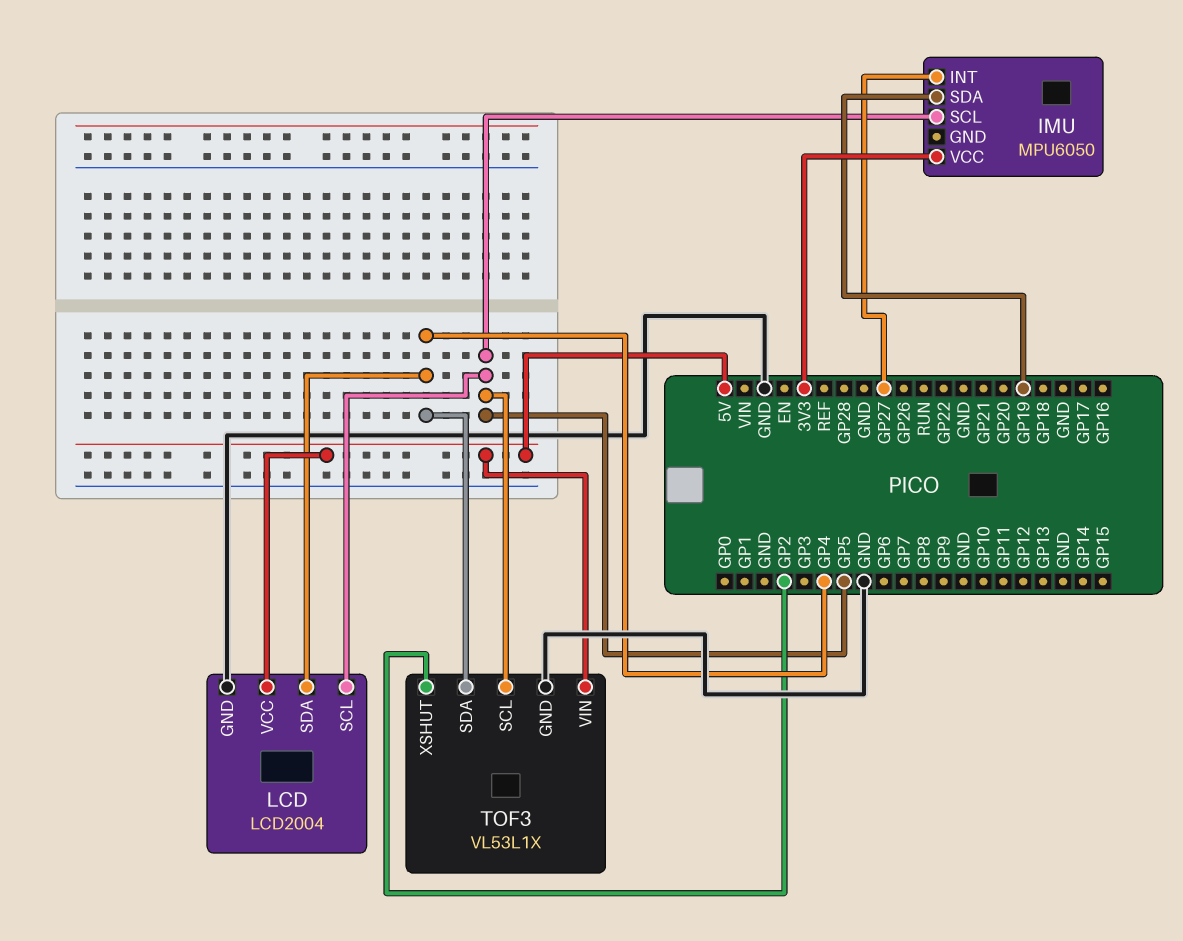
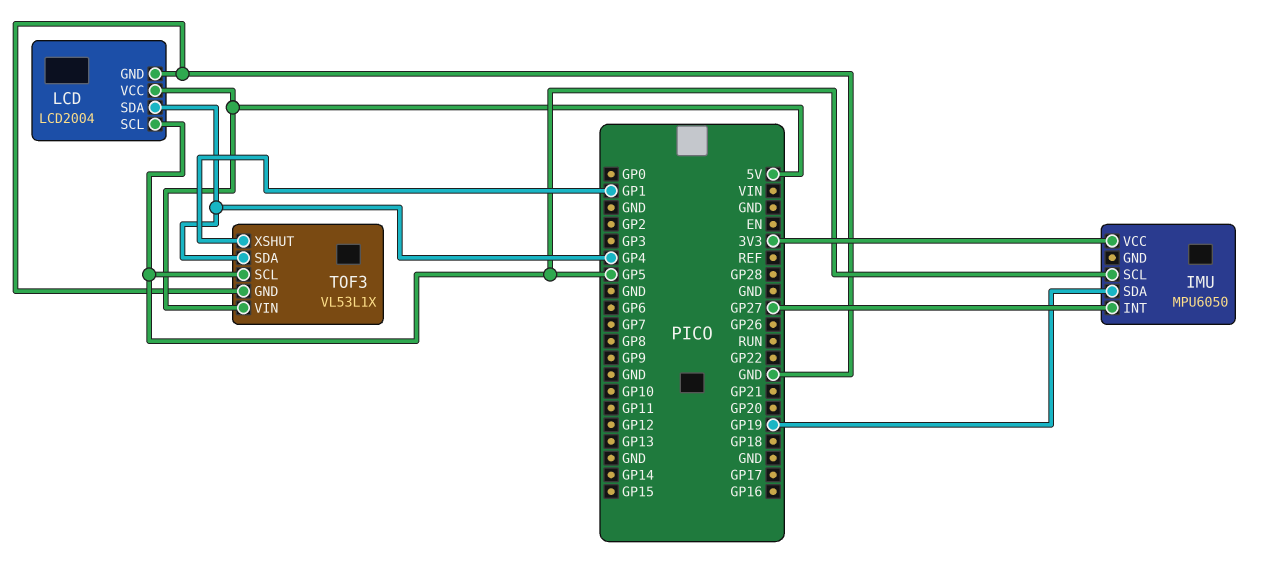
TOF3 pin XSHUT: GP2 -> GP1

